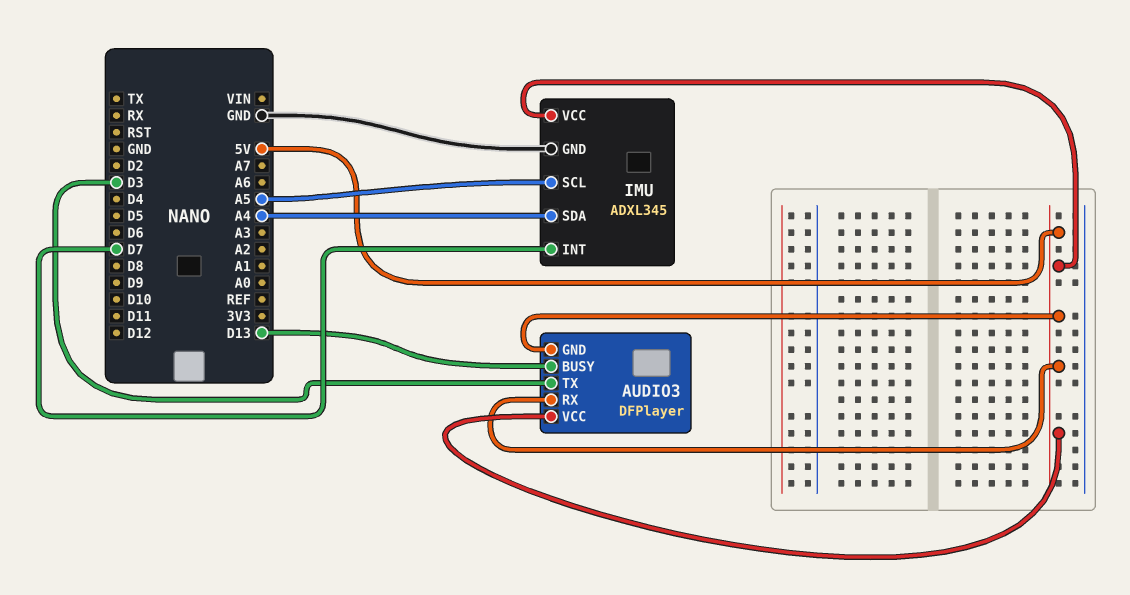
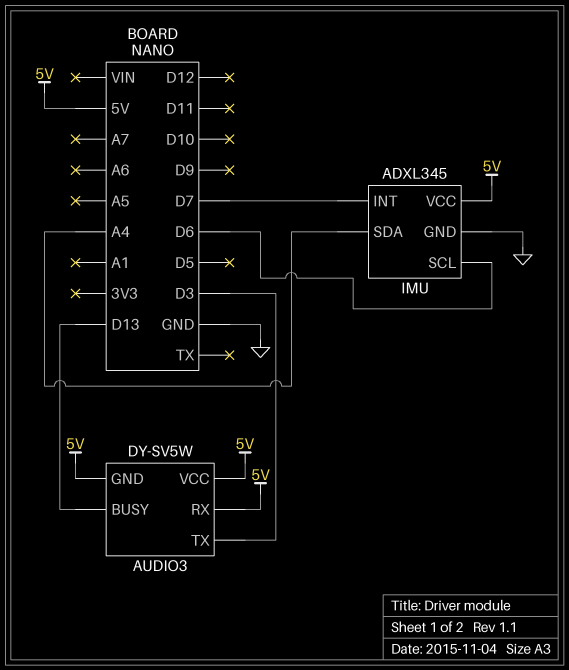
AUDIO3: DFPlayer -> DY-SV5W
IMU pin SCL: A5 -> D6

